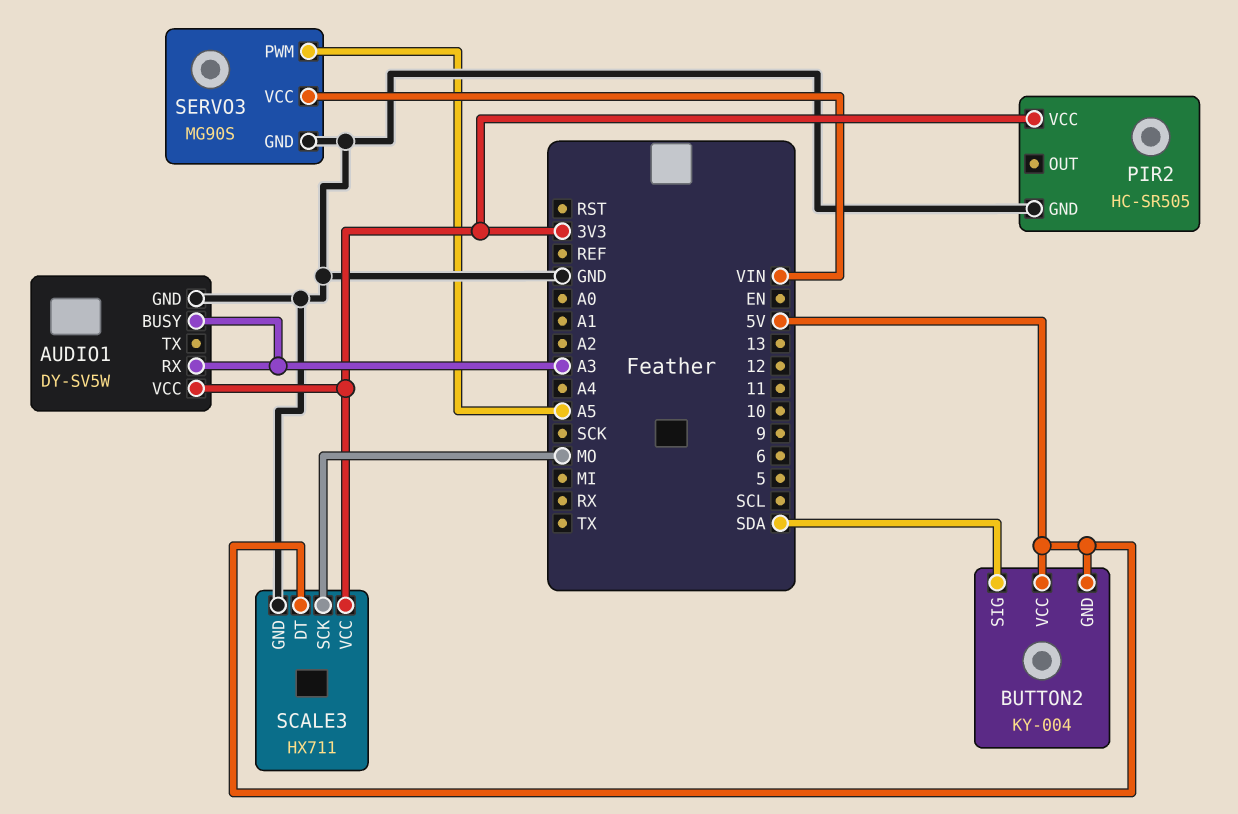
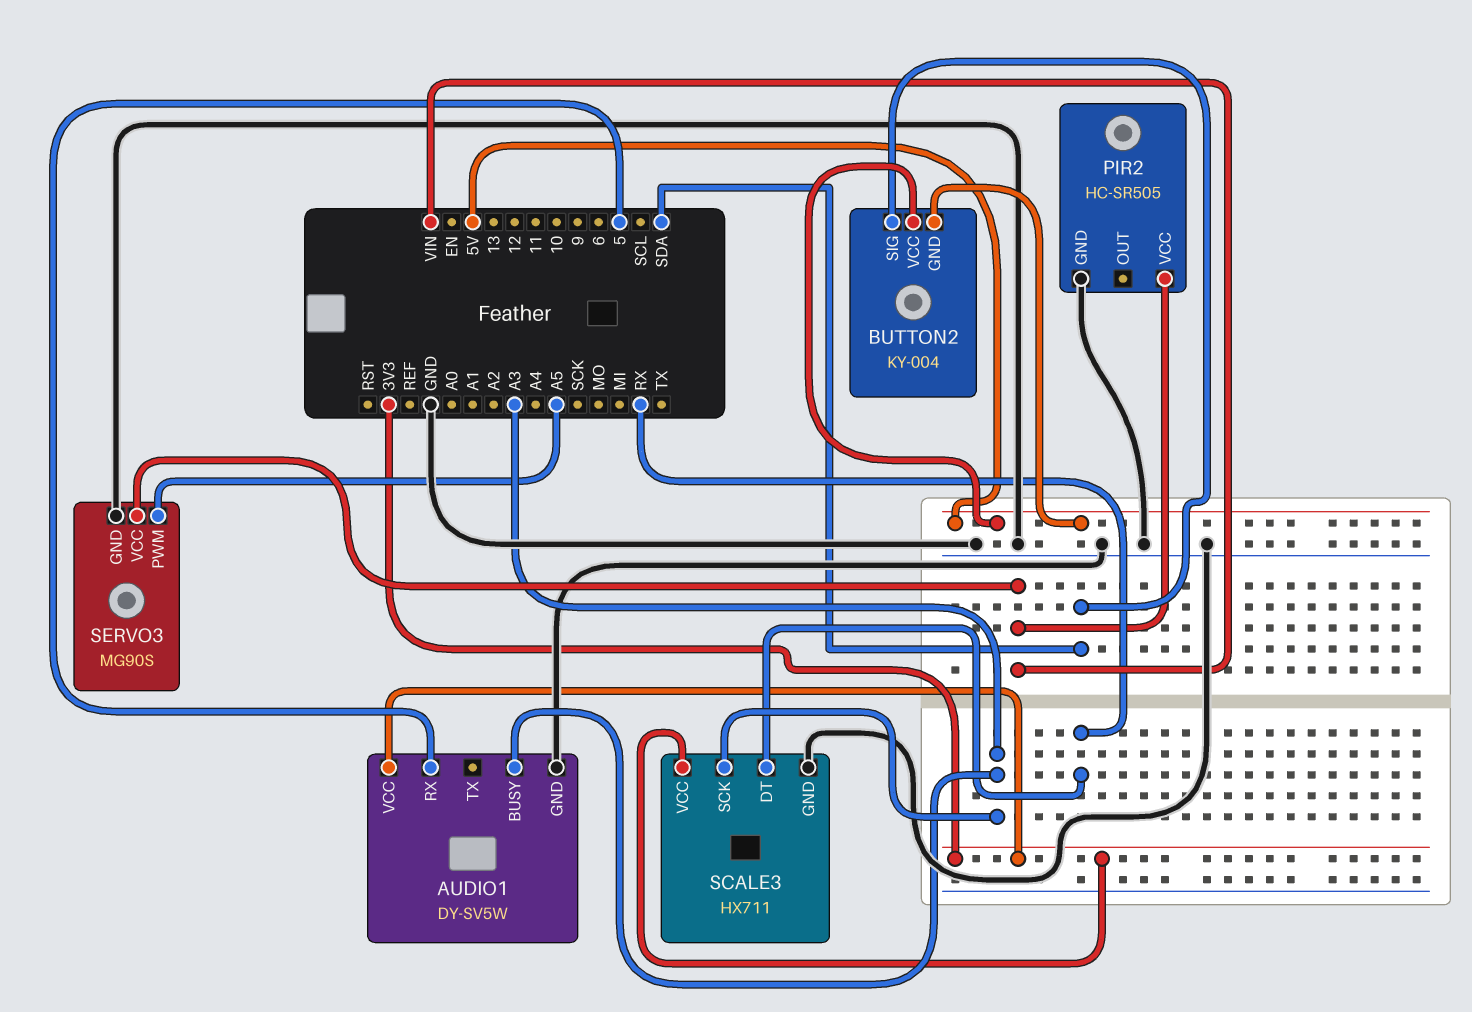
AUDIO1 pin RX: A3 -> 5
PIR2 pin VCC: 3V3 -> VIN
SCALE3 pin DT: 5V -> RX
SCALE3 pin SCK: MO -> A3

